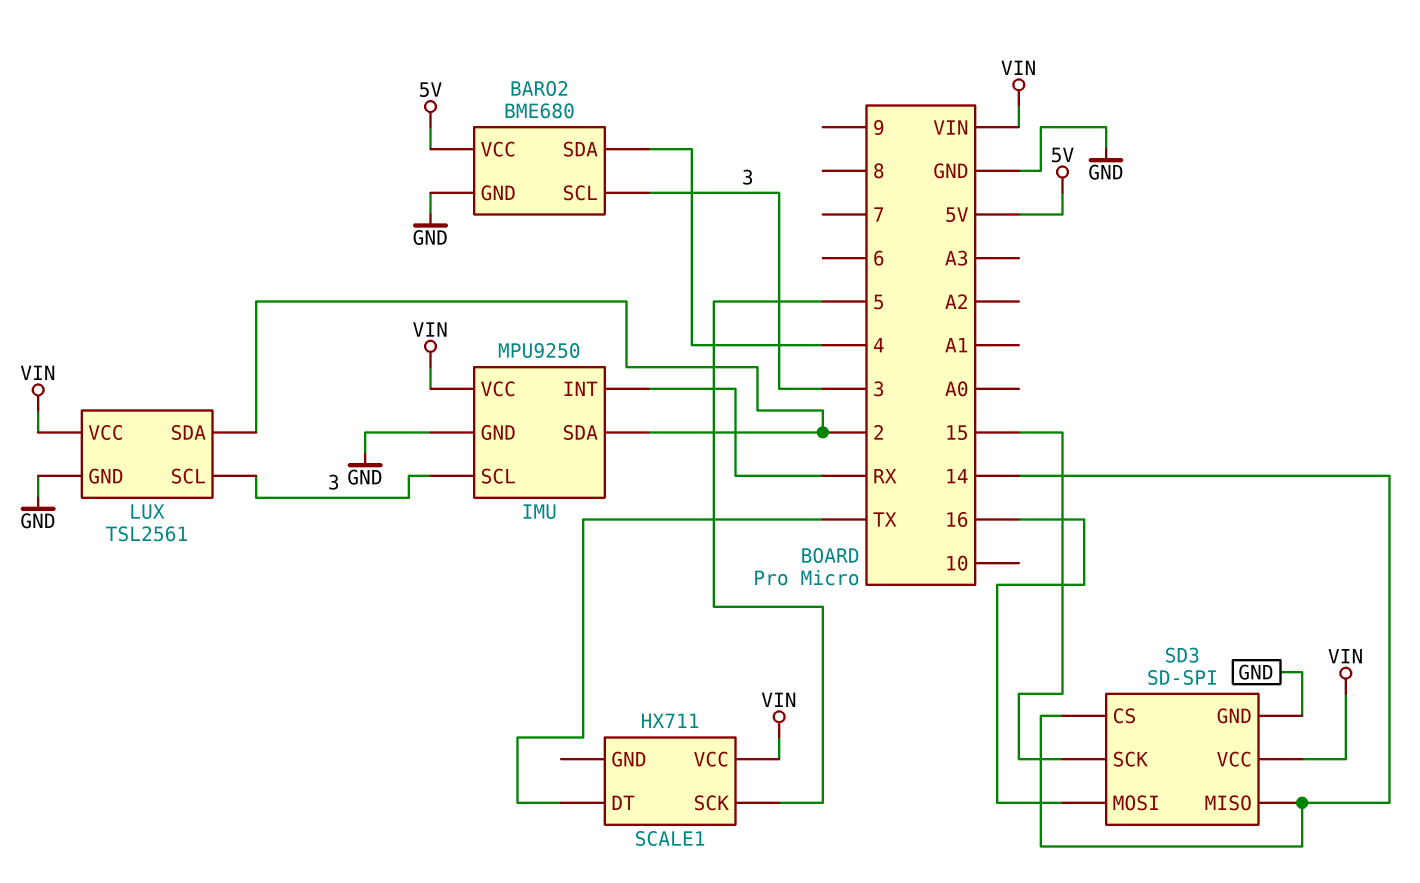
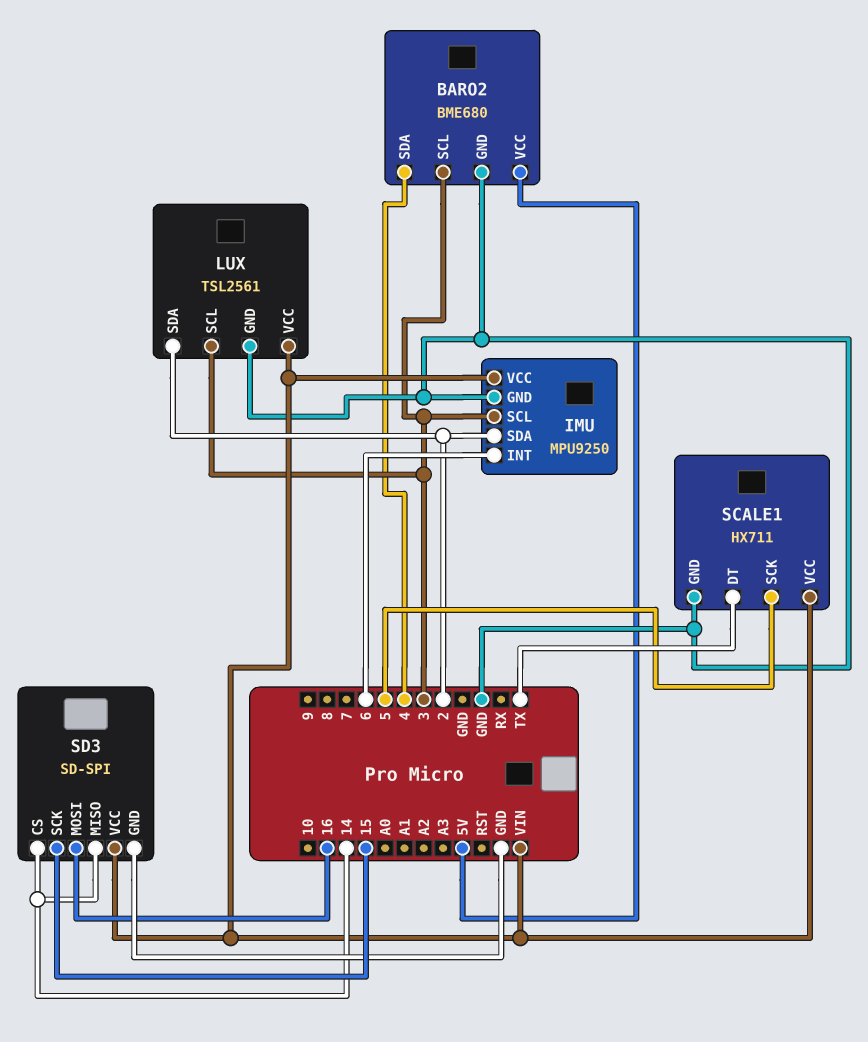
IMU pin INT: RX -> 6
SCALE1 pin GND: none -> GND

